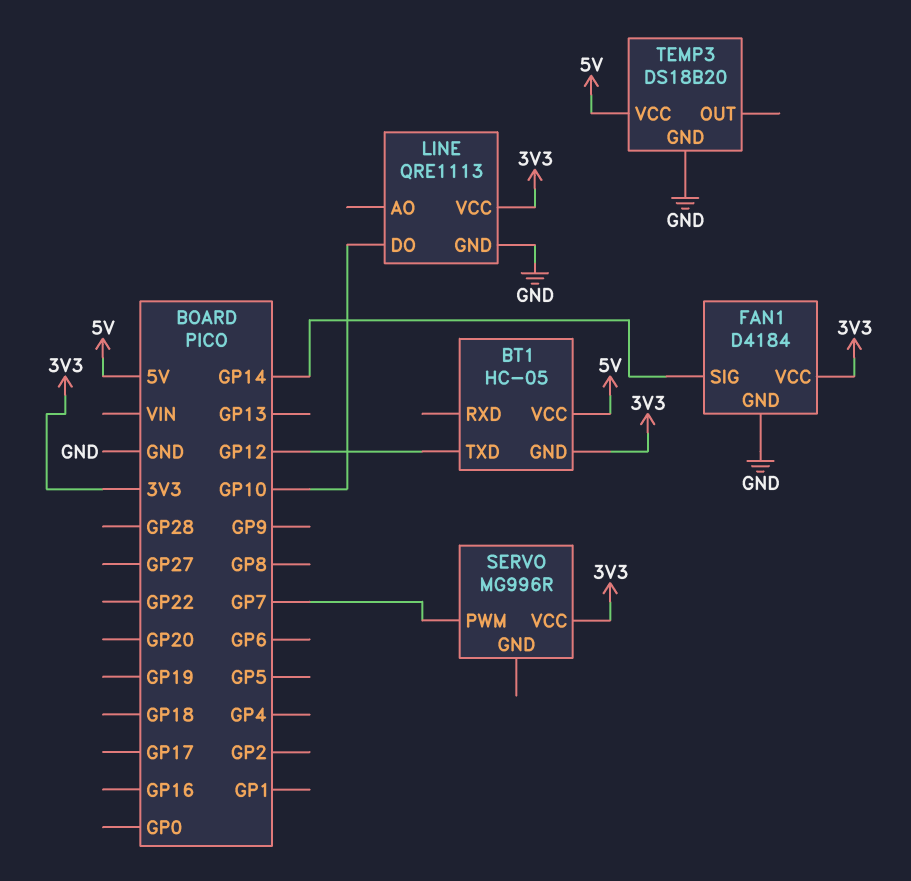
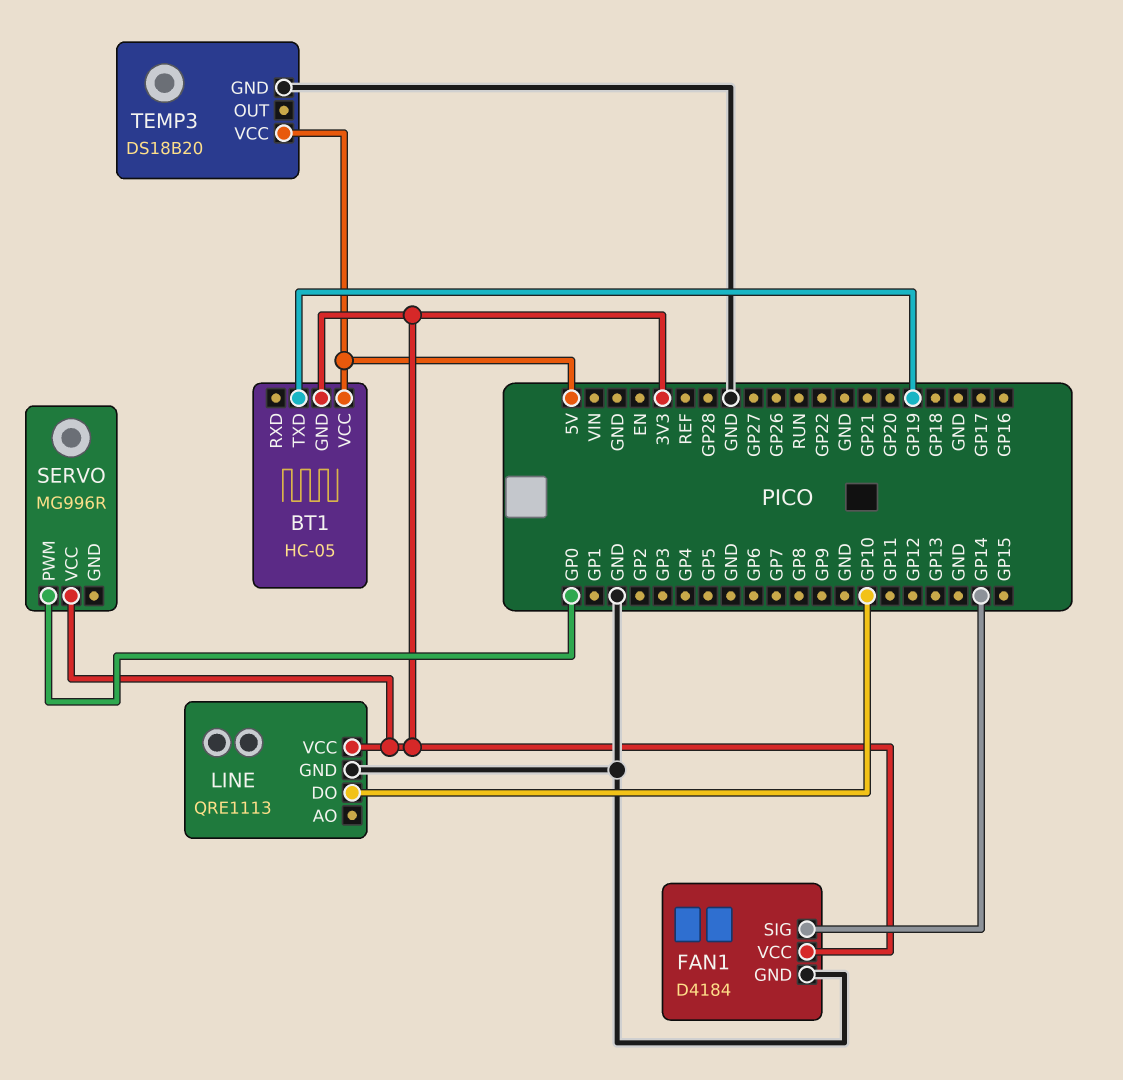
BT1 pin TXD: GP12 -> GP19
SERVO pin PWM: GP7 -> GP0

